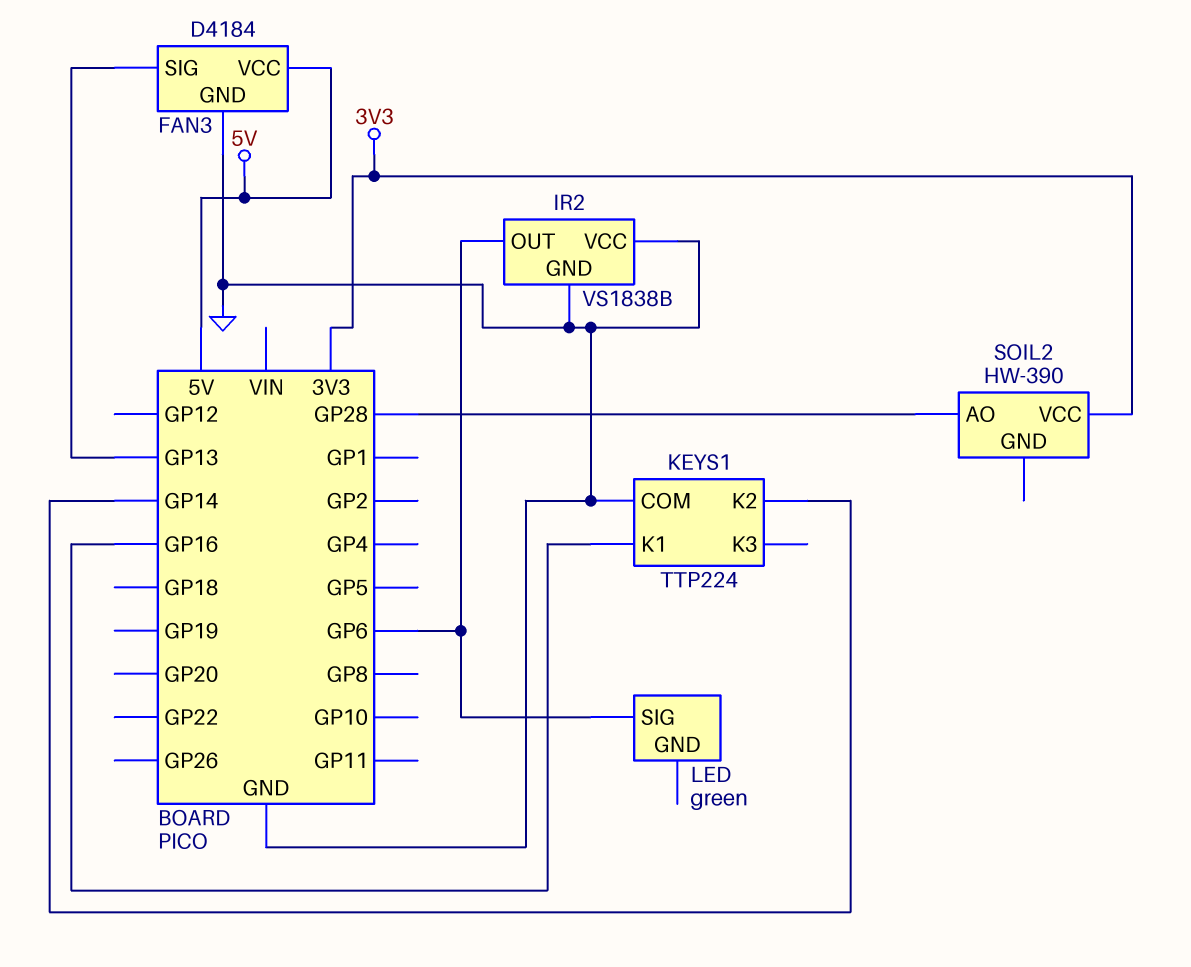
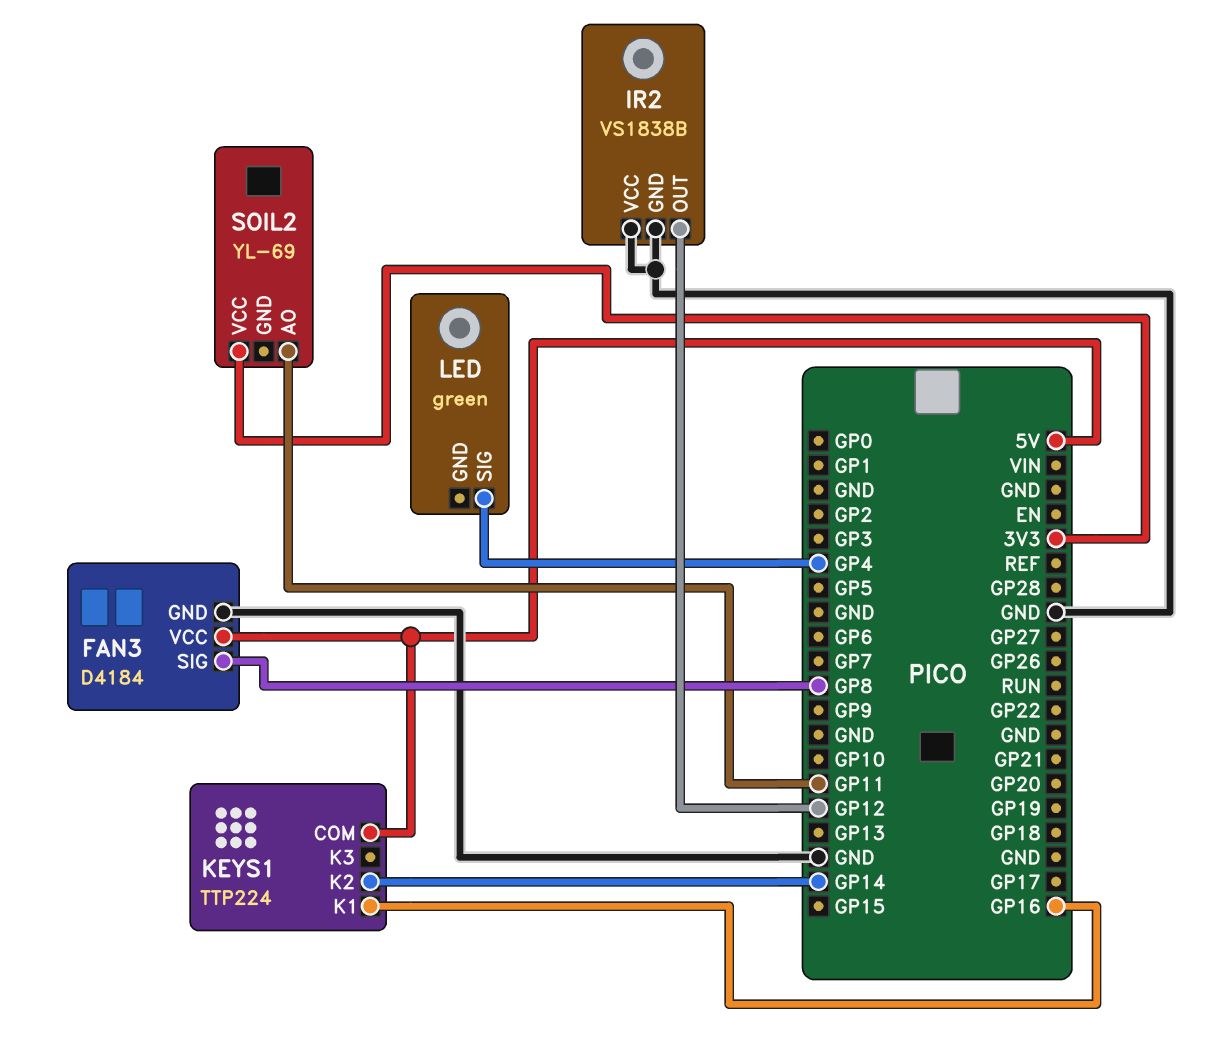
FAN3 pin SIG: GP13 -> GP8
IR2 pin OUT: GP6 -> GP12
KEYS1 pin COM: GND -> 5V
LED pin SIG: GP6 -> GP4
SOIL2: HW-390 -> YL-69
SOIL2 pin AO: GP28 -> GP11

